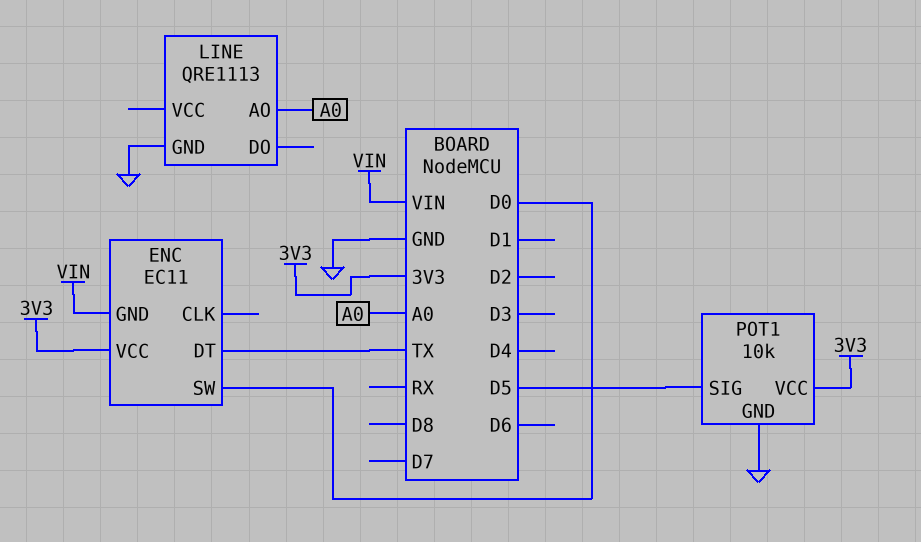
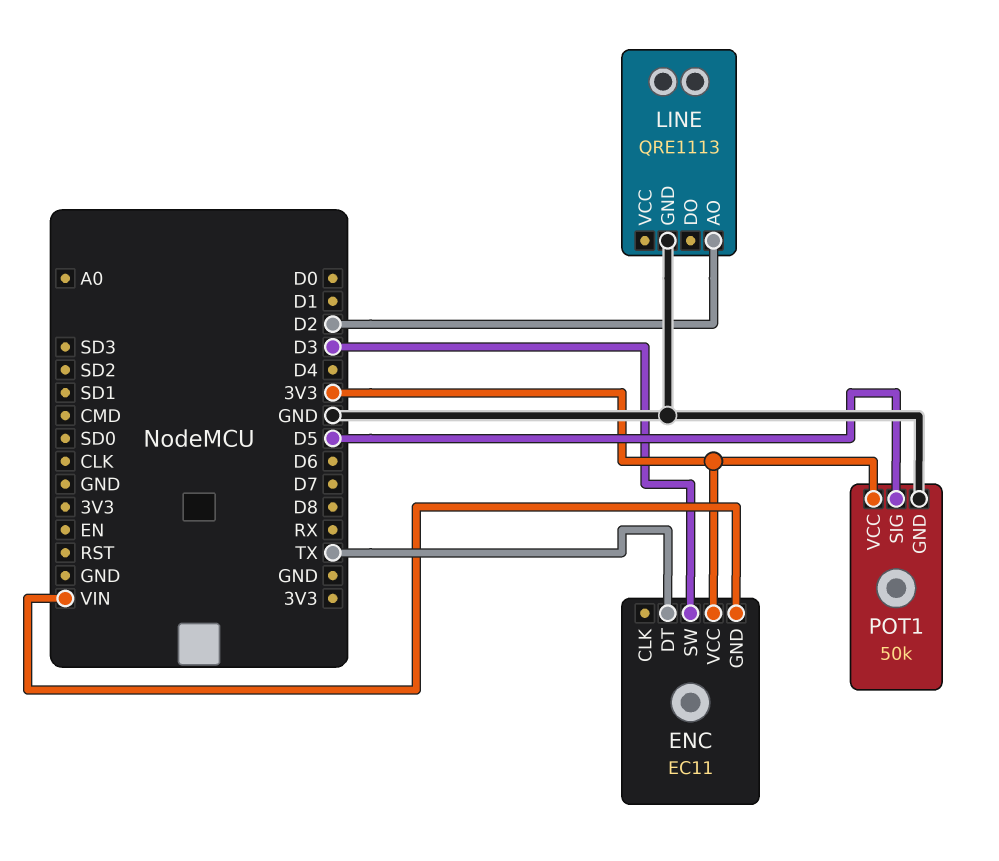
ENC pin SW: D0 -> D3
LINE pin AO: A0 -> D2
POT1: 10k -> 50k

